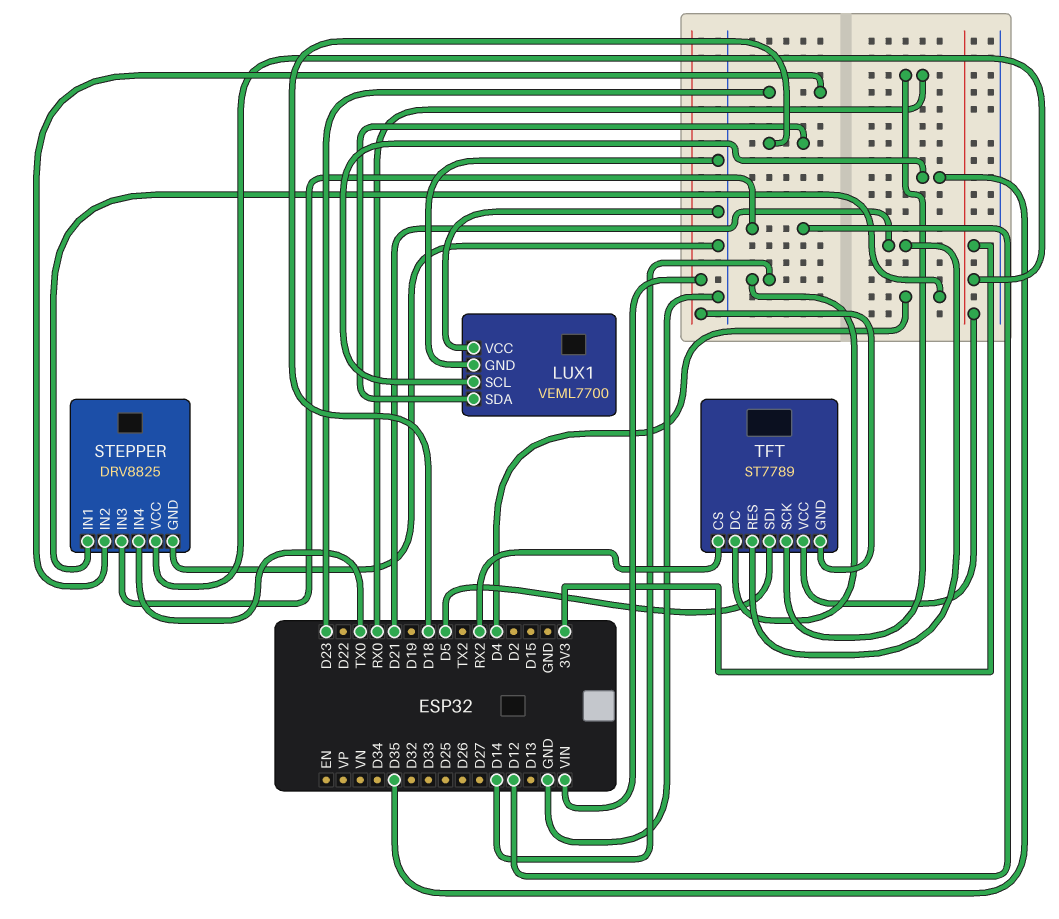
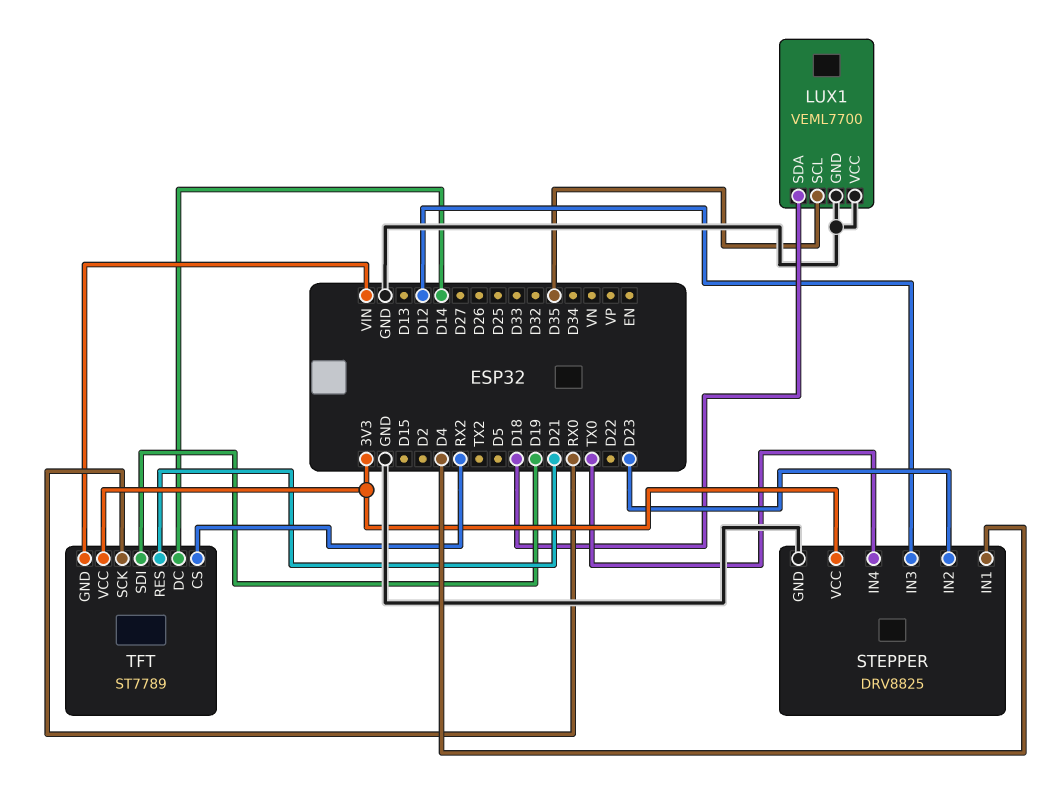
TFT pin SDI: D5 -> D19

